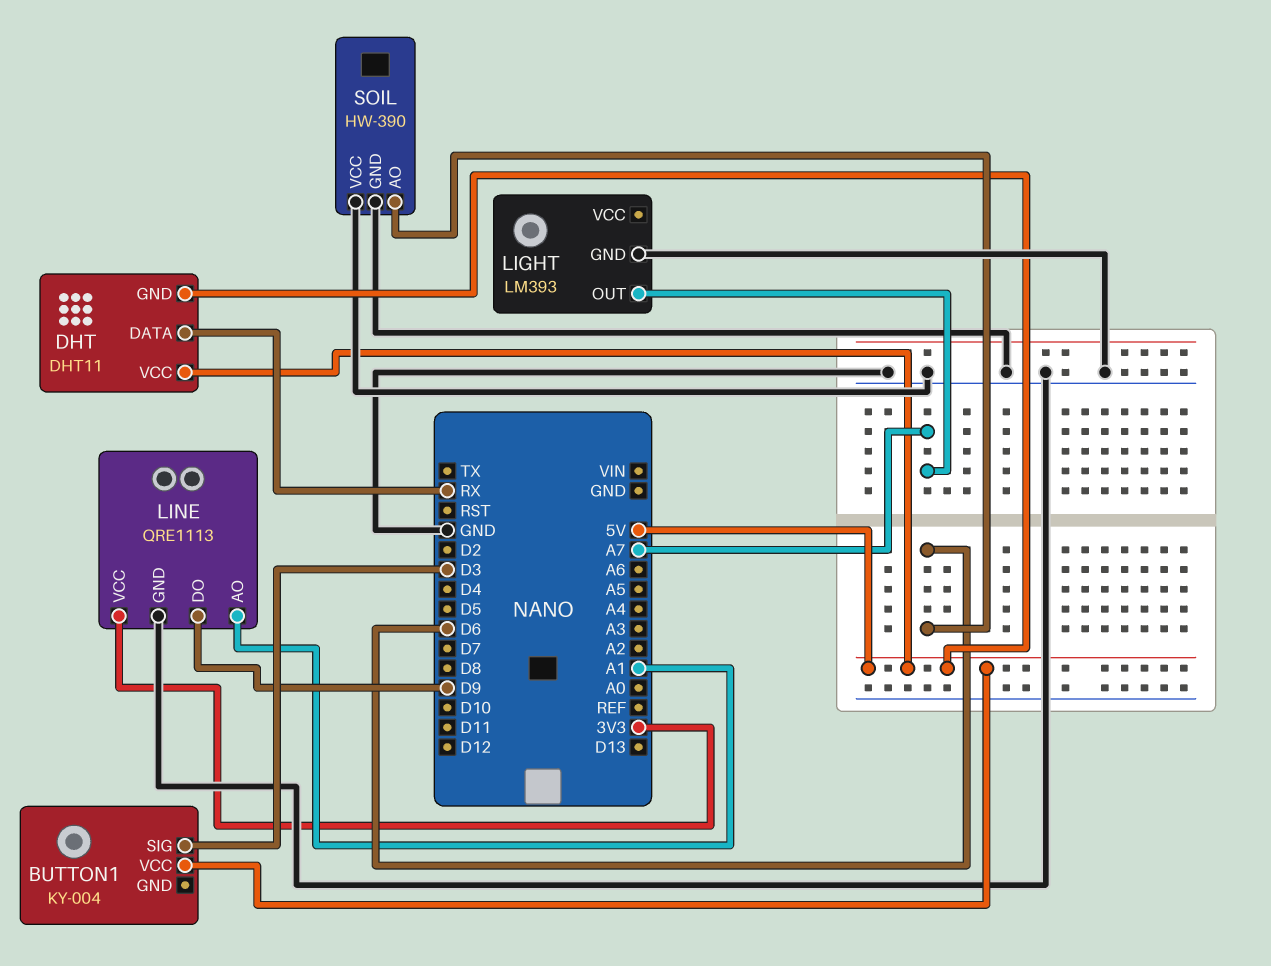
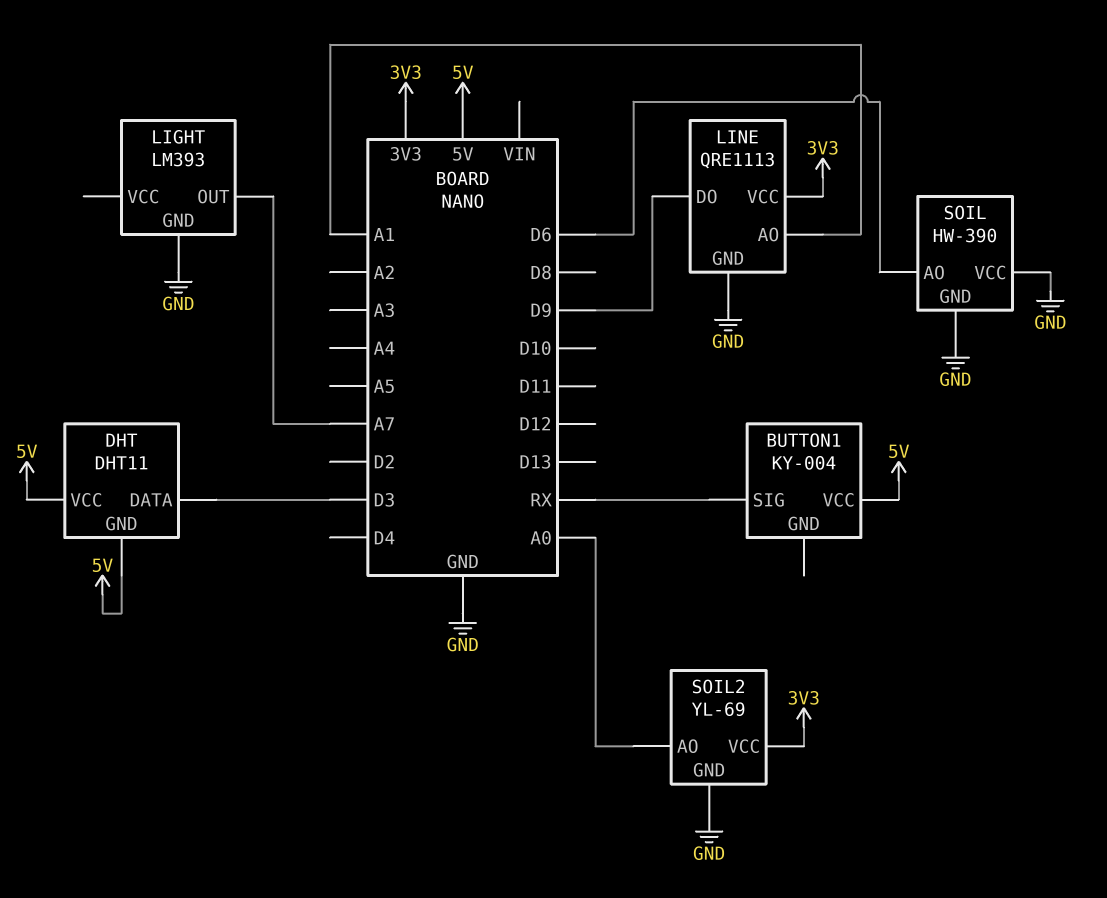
BUTTON1 pin SIG: D3 -> RX
DHT pin DATA: RX -> D3
SOIL2: none -> YL-69
SOIL2 pin AO: none -> A0
SOIL2 pin GND: none -> GND
SOIL2 pin VCC: none -> 3V3

